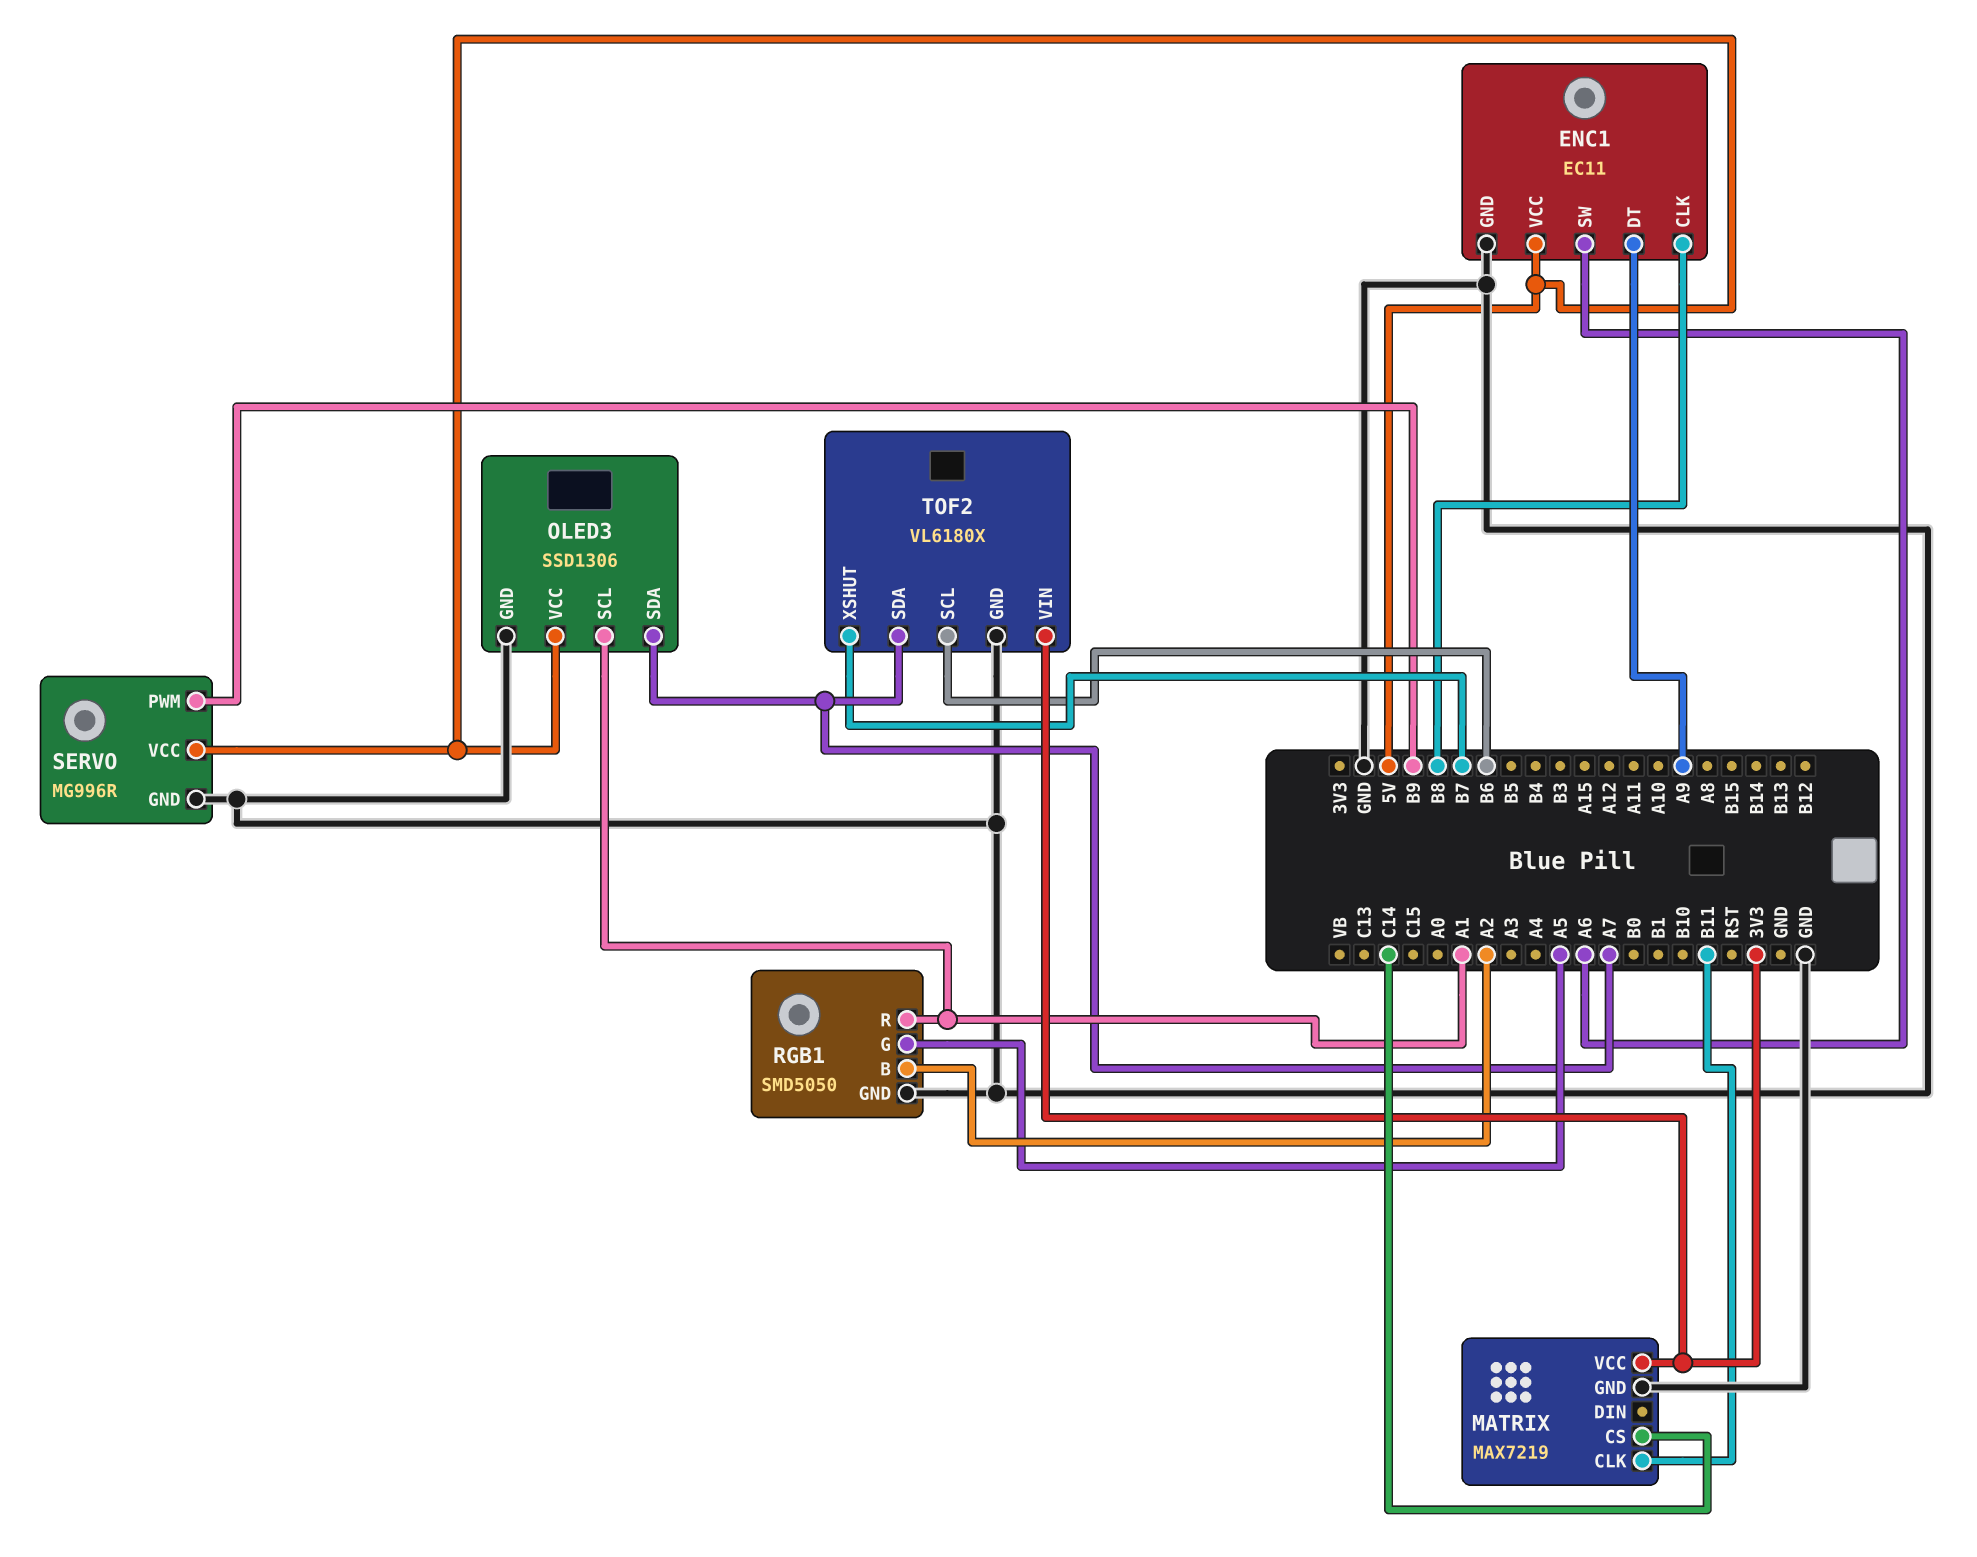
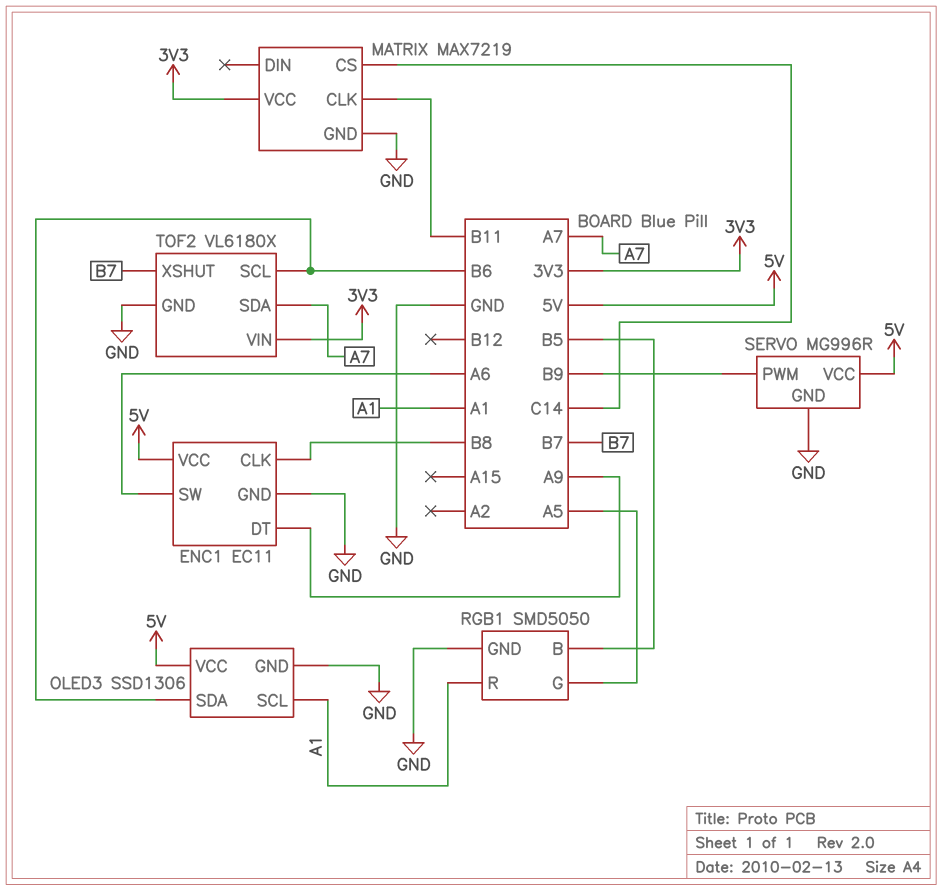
OLED3 pin SDA: A7 -> B6
RGB1 pin B: A2 -> B5

